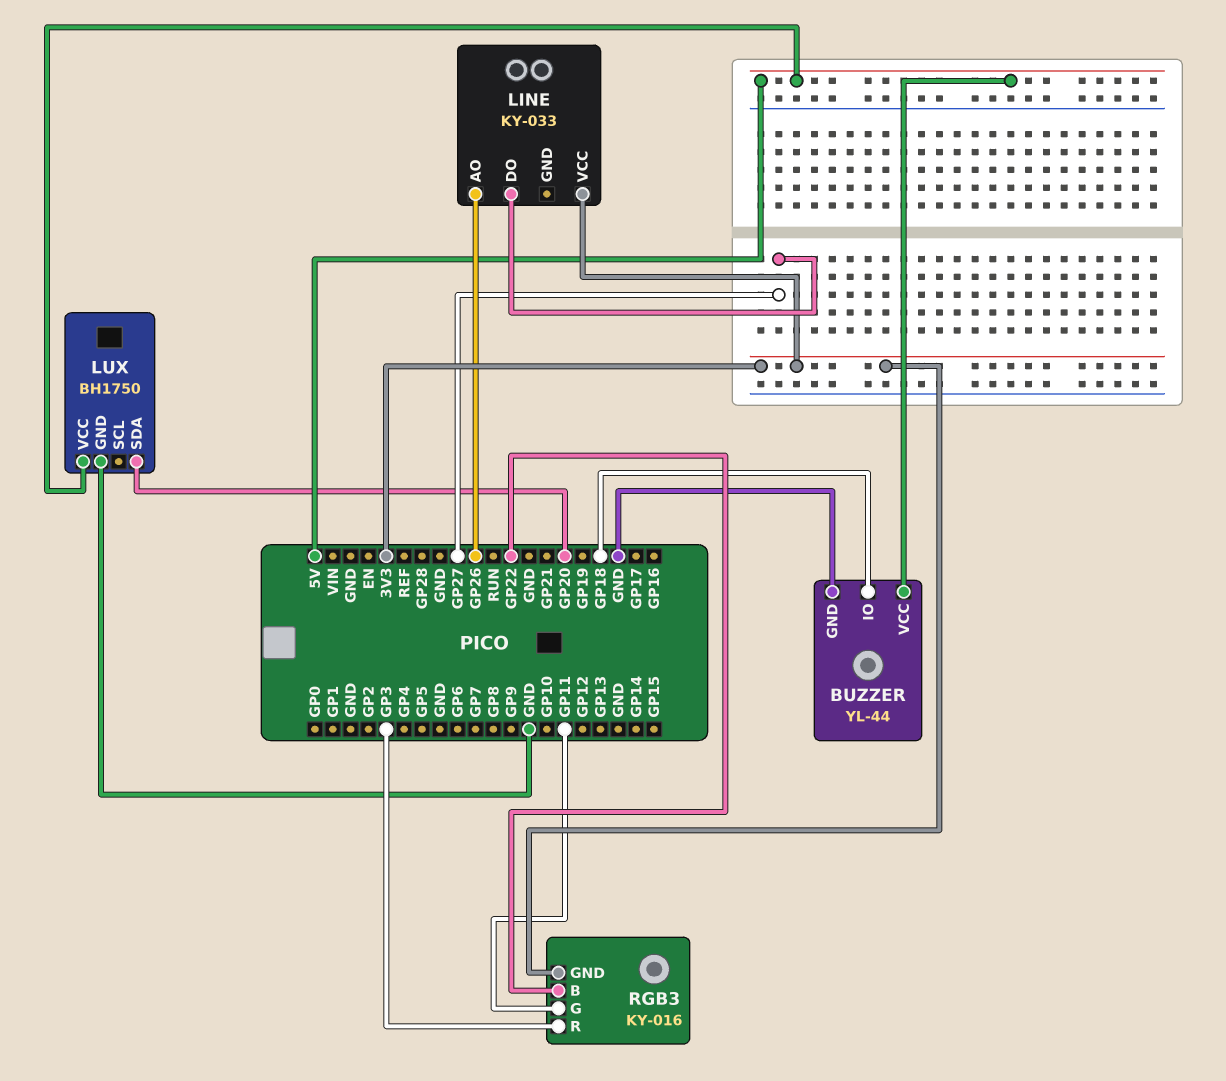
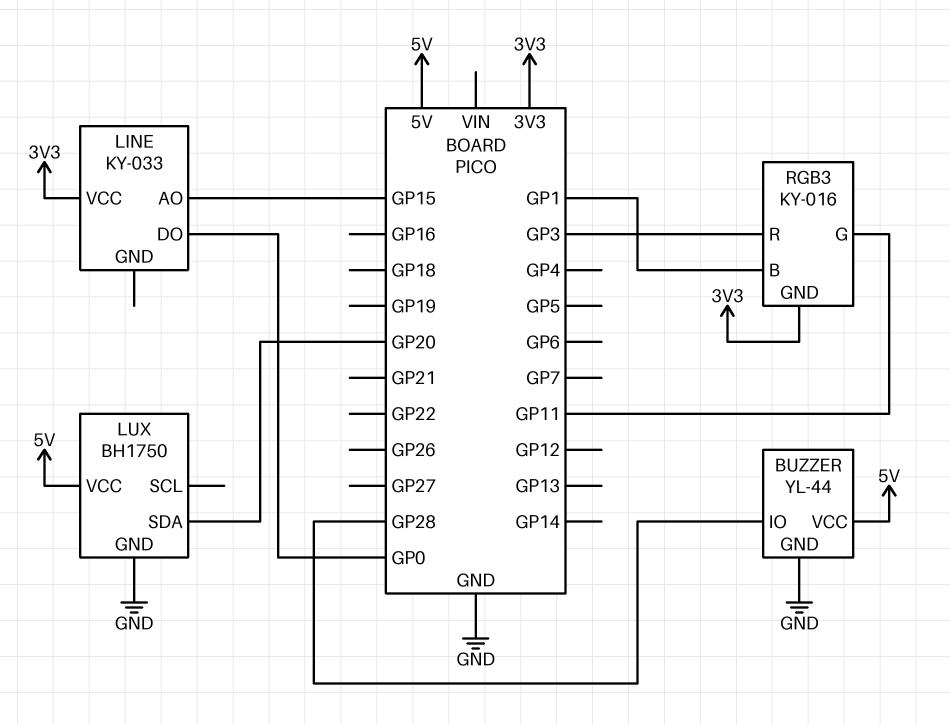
BUZZER pin IO: GP18 -> GP28
LINE pin AO: GP26 -> GP15
LINE pin DO: GP27 -> GP0
RGB3 pin B: GP22 -> GP1

